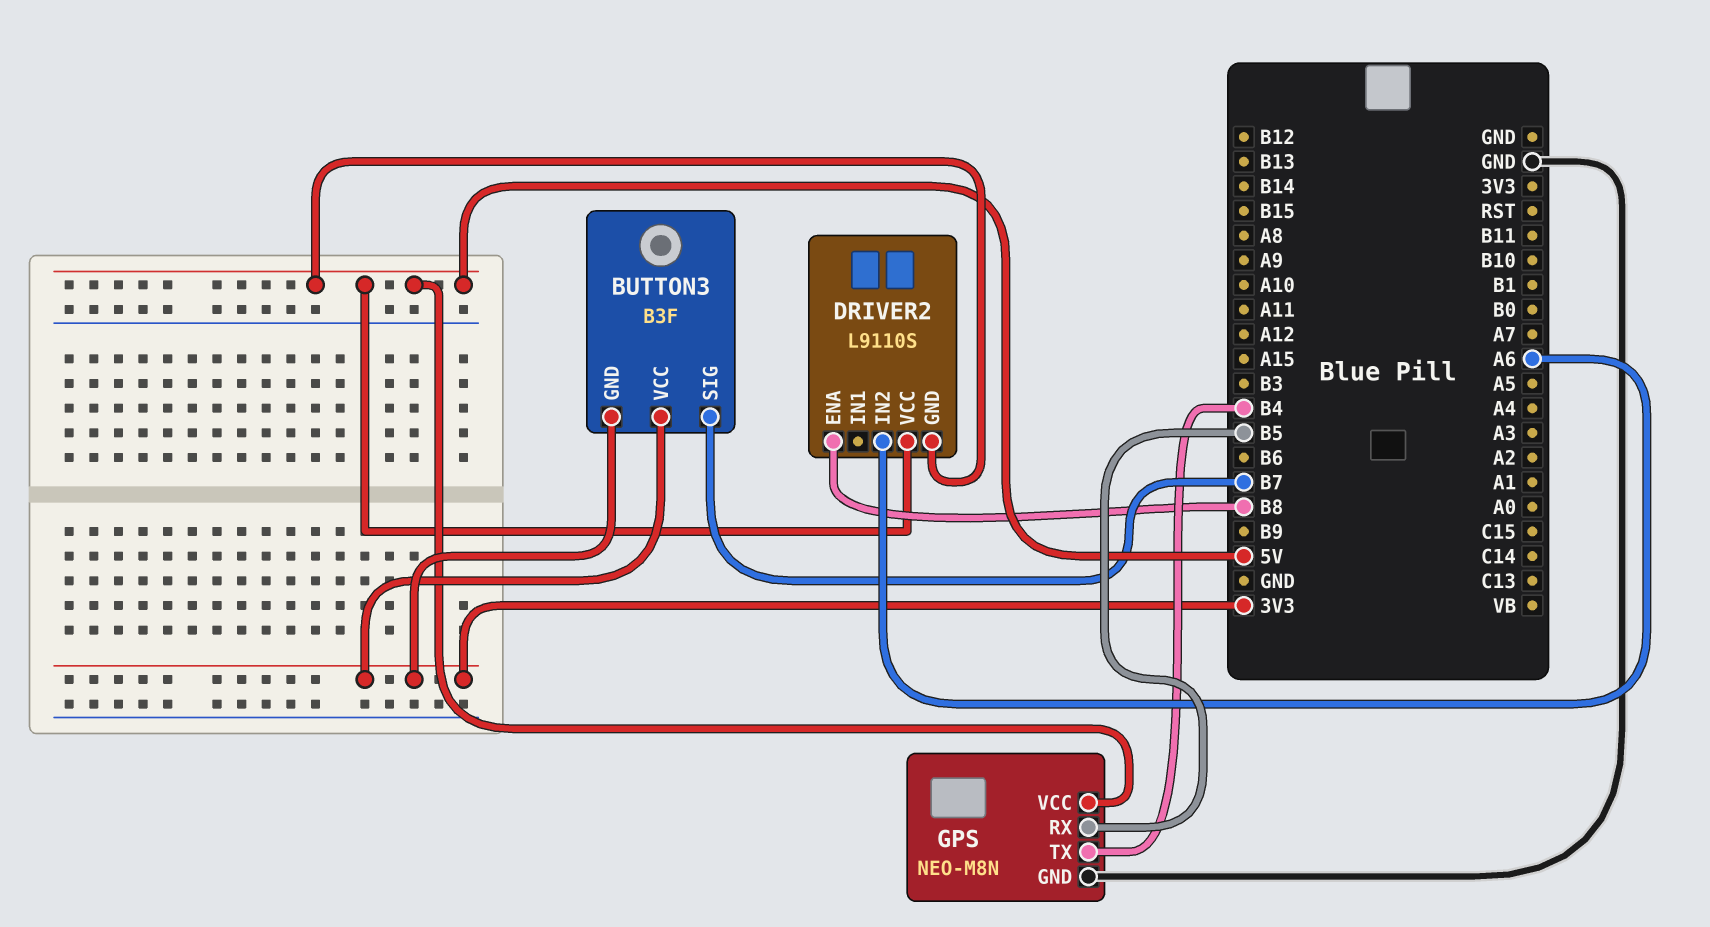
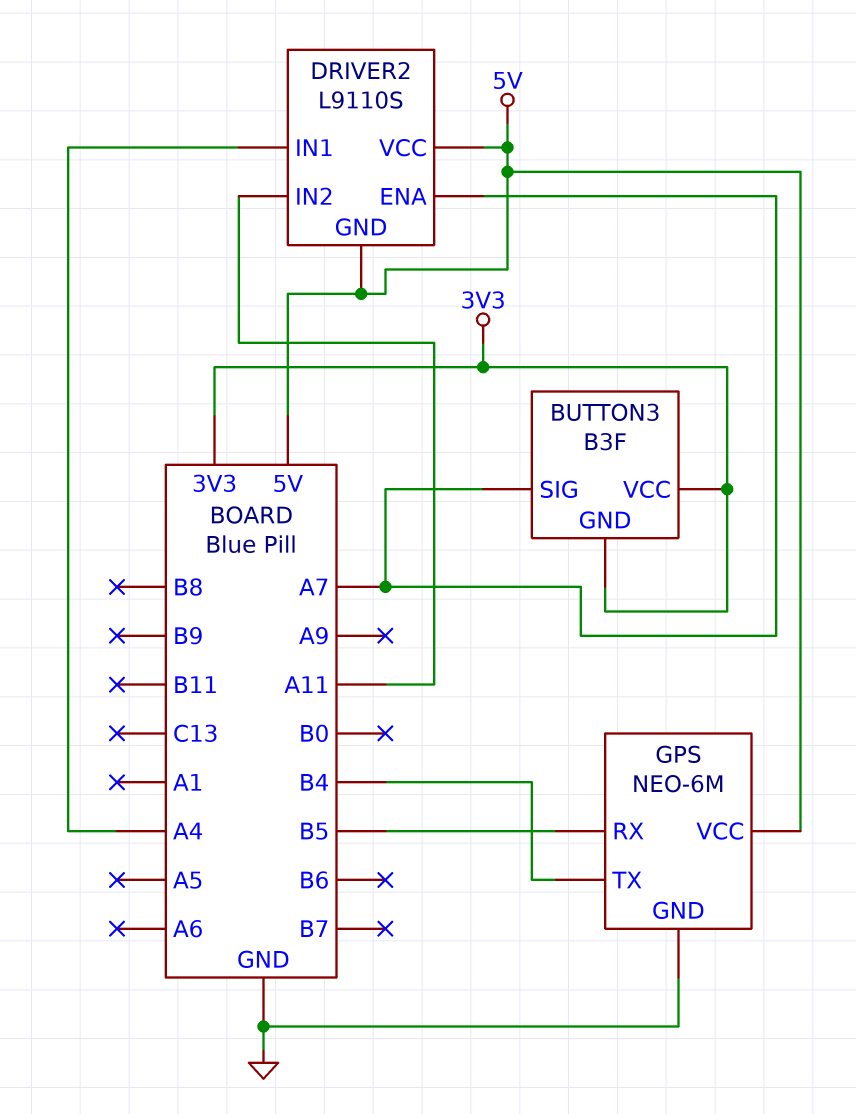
BUTTON3 pin SIG: B7 -> A7
DRIVER2 pin ENA: B8 -> A7
DRIVER2 pin IN1: none -> A4
DRIVER2 pin IN2: A6 -> A11
GPS: NEO-M8N -> NEO-6M

